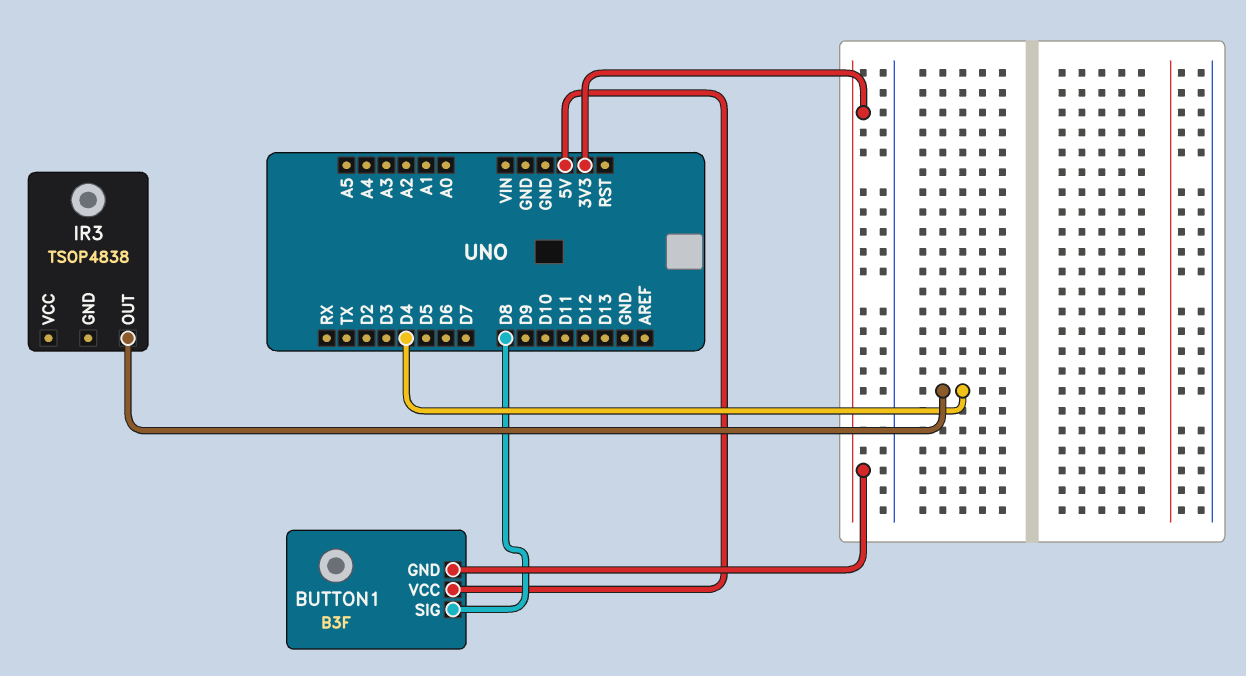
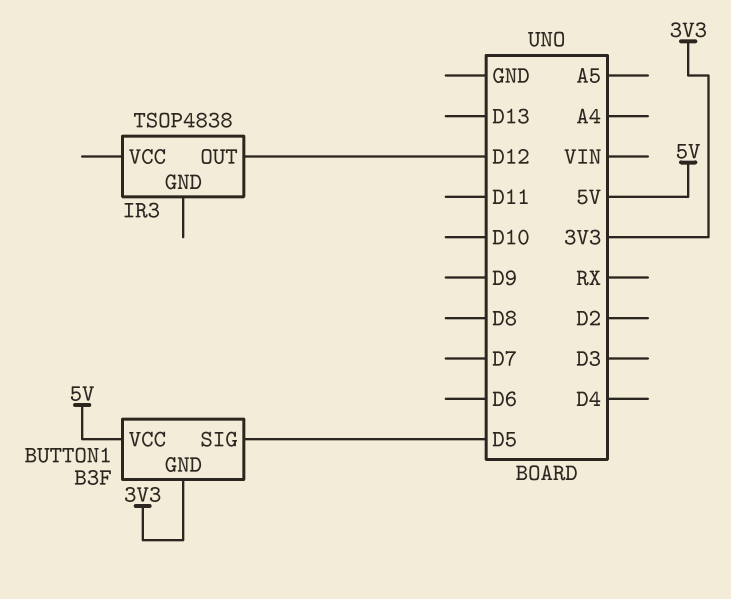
BUTTON1 pin SIG: D8 -> D5
IR3 pin OUT: D4 -> D12

